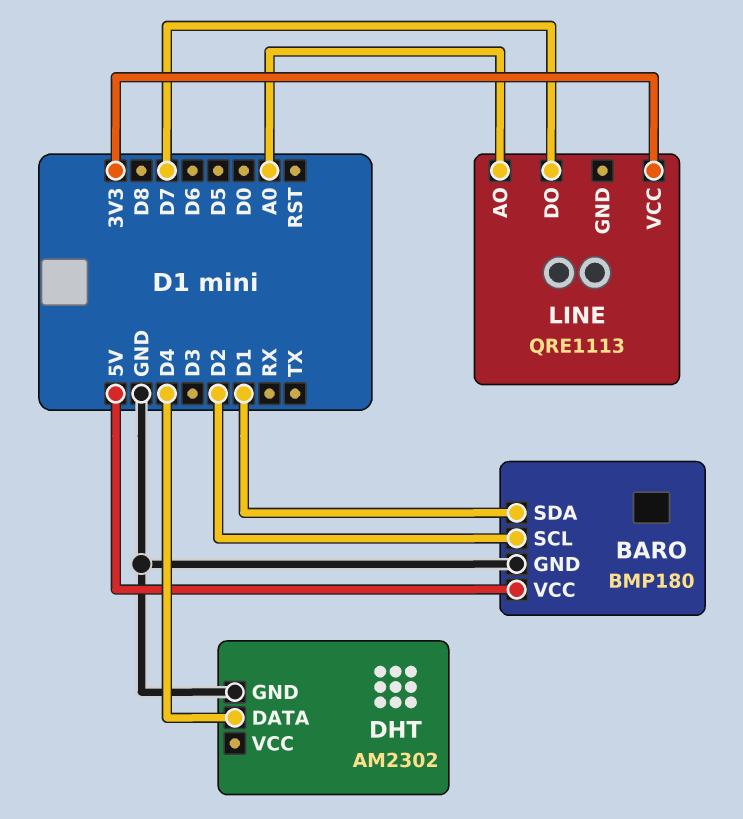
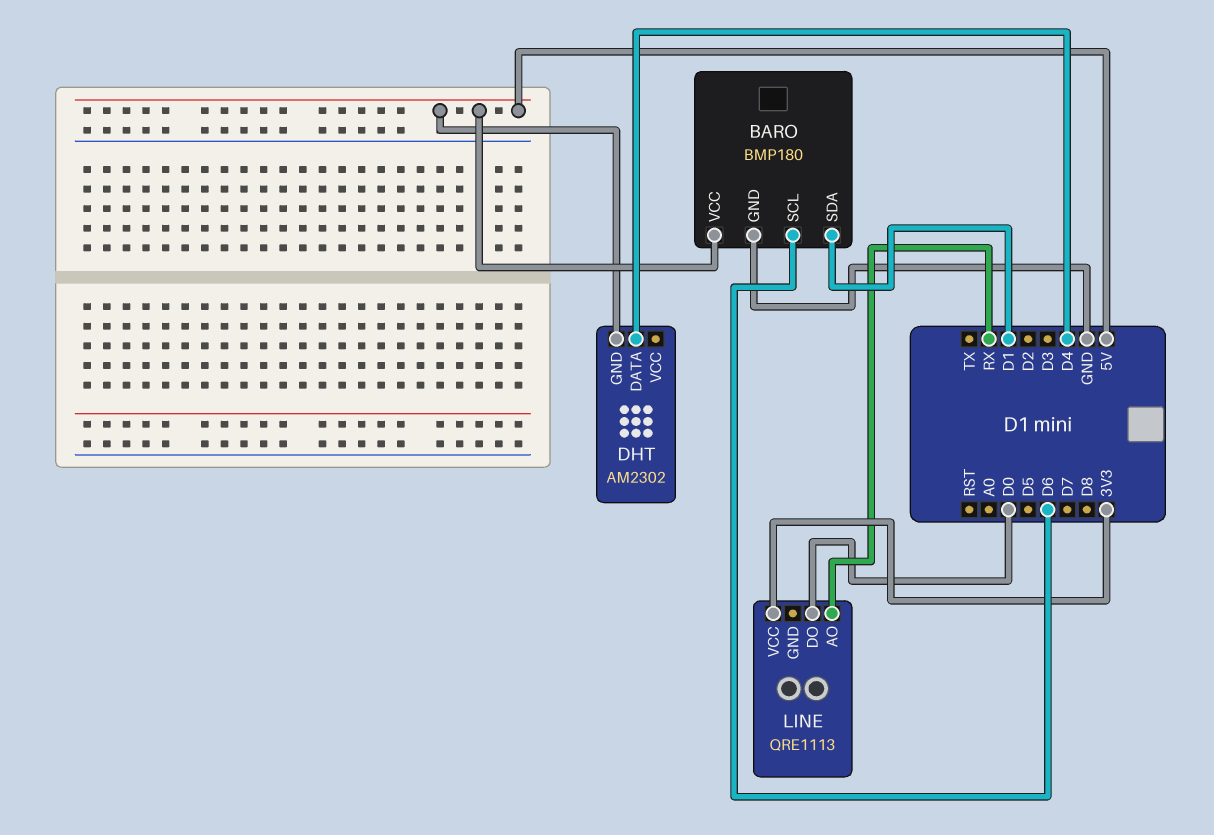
BARO pin SCL: D2 -> D6
DHT pin GND: GND -> 5V
LINE pin AO: A0 -> RX
LINE pin DO: D7 -> D0

